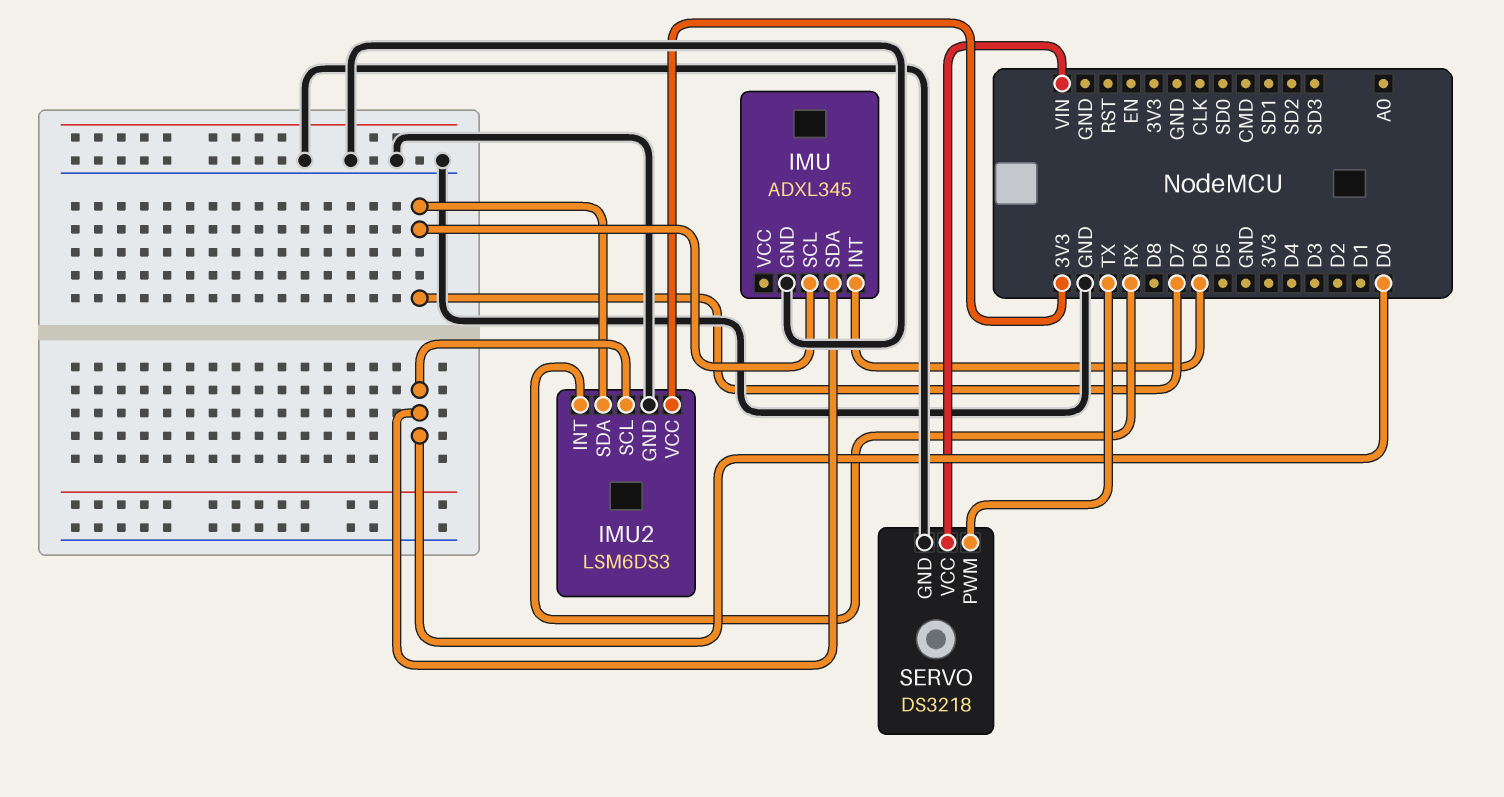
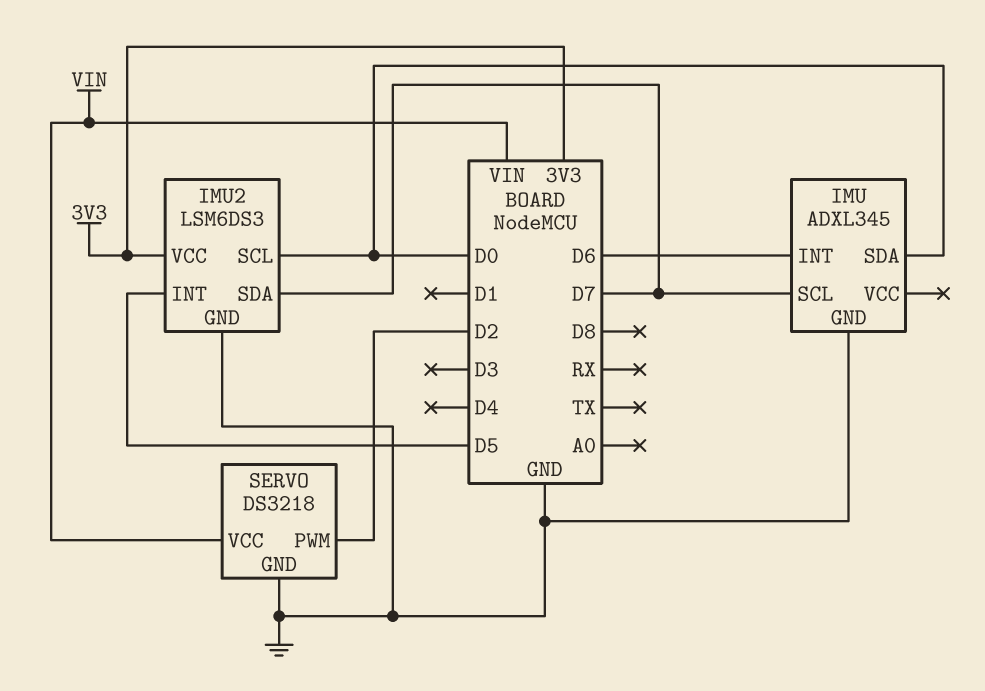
IMU2 pin INT: RX -> D5
SERVO pin PWM: TX -> D2

